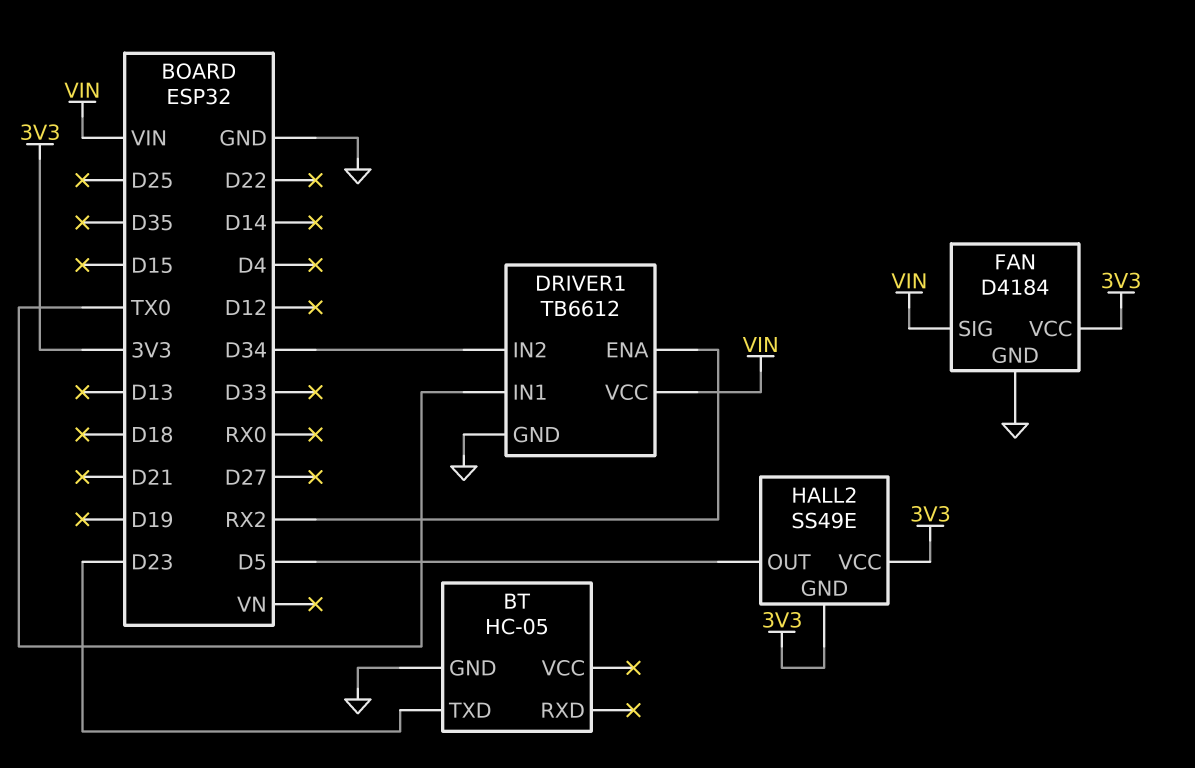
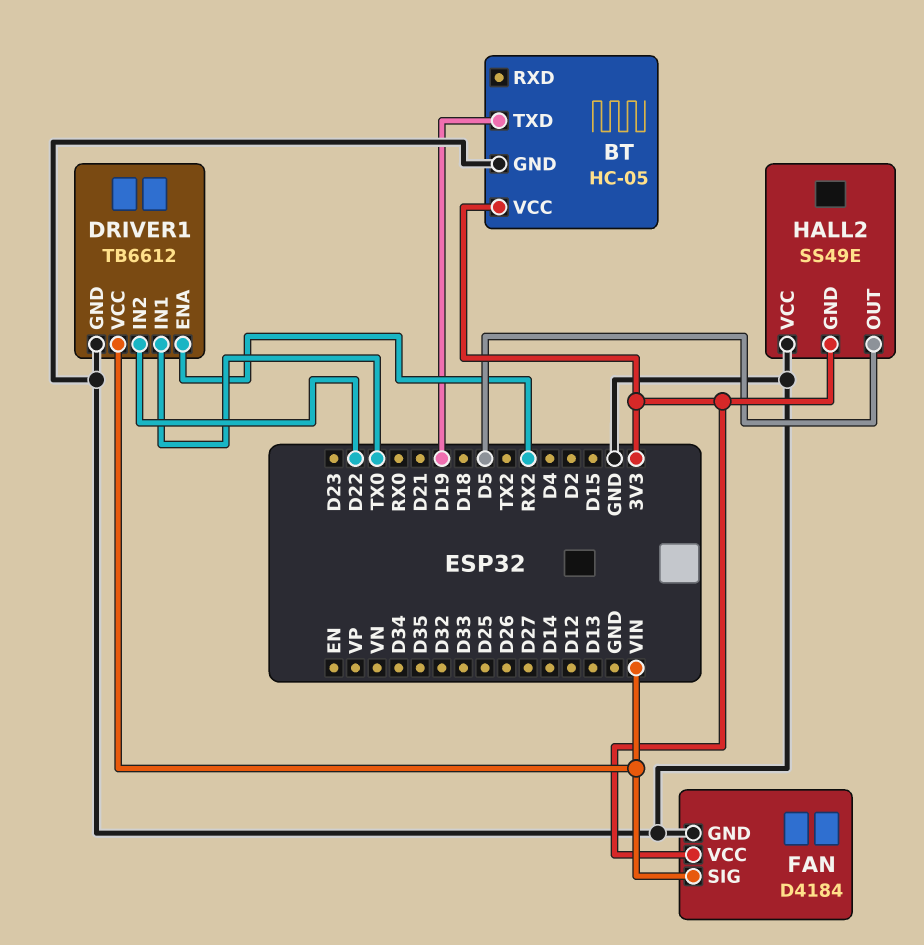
BT pin TXD: D23 -> D19
BT pin VCC: none -> 3V3
DRIVER1 pin IN2: D34 -> D22
HALL2 pin VCC: 3V3 -> GND

